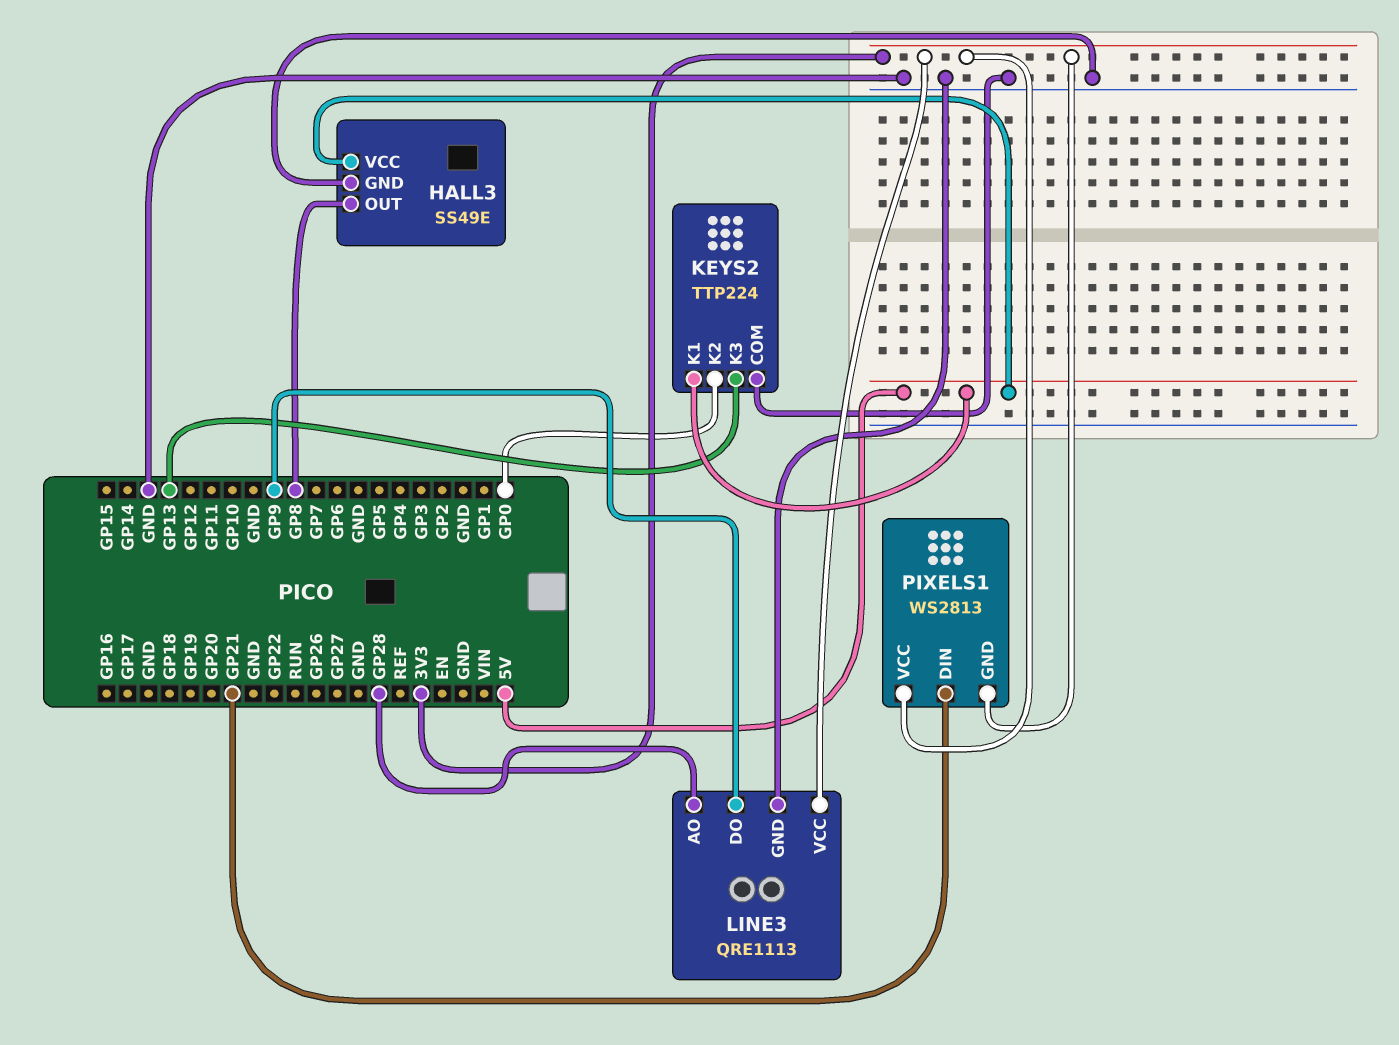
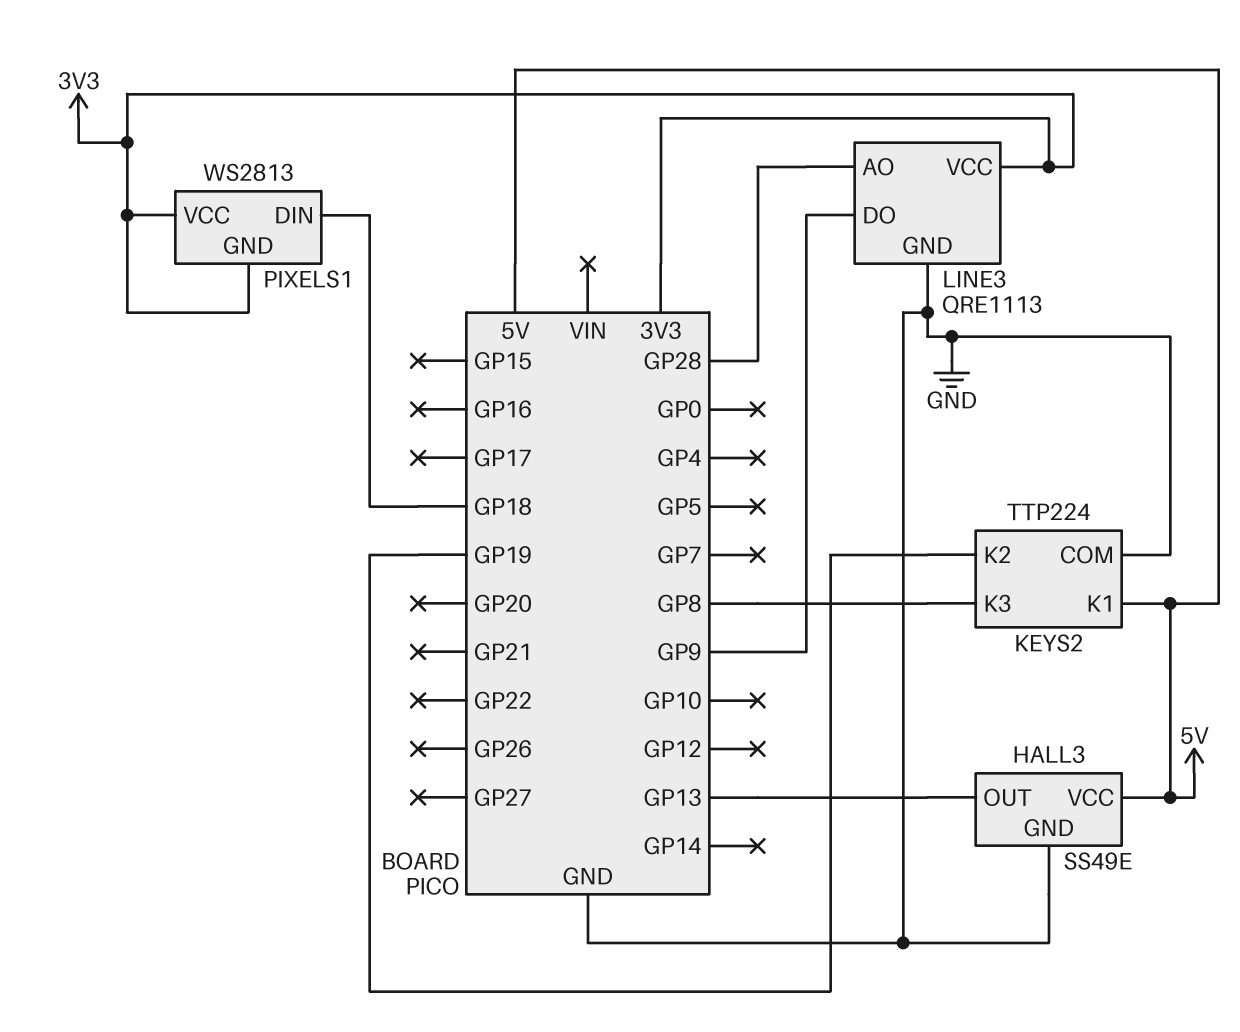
HALL3 pin OUT: GP8 -> GP13
KEYS2 pin K2: GP0 -> GP19
KEYS2 pin K3: GP13 -> GP8
PIXELS1 pin DIN: GP21 -> GP18

